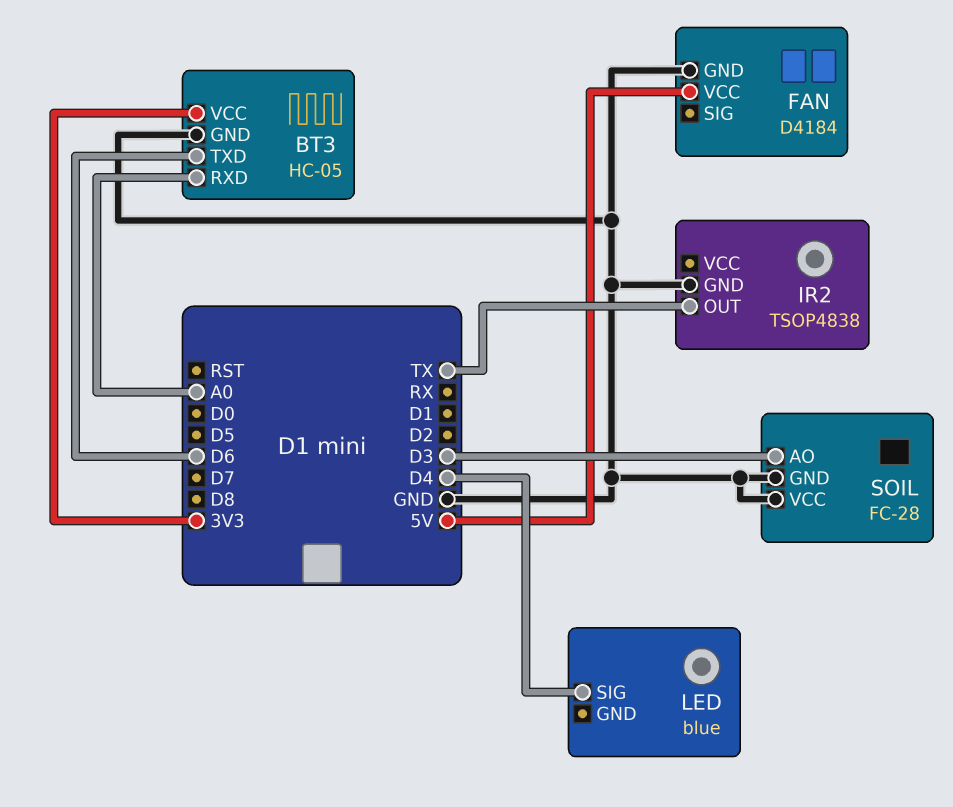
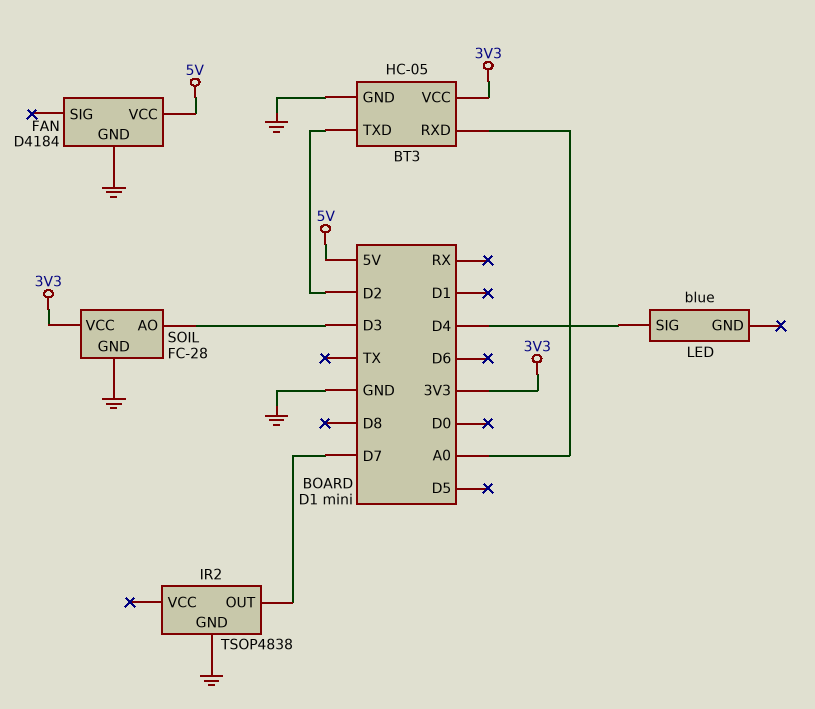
BT3 pin TXD: D6 -> D2
IR2 pin OUT: TX -> D7
SOIL pin VCC: GND -> 3V3

